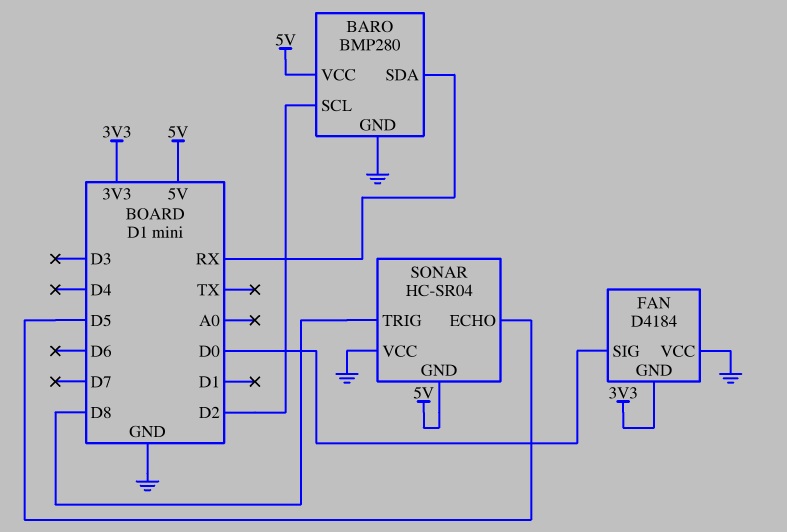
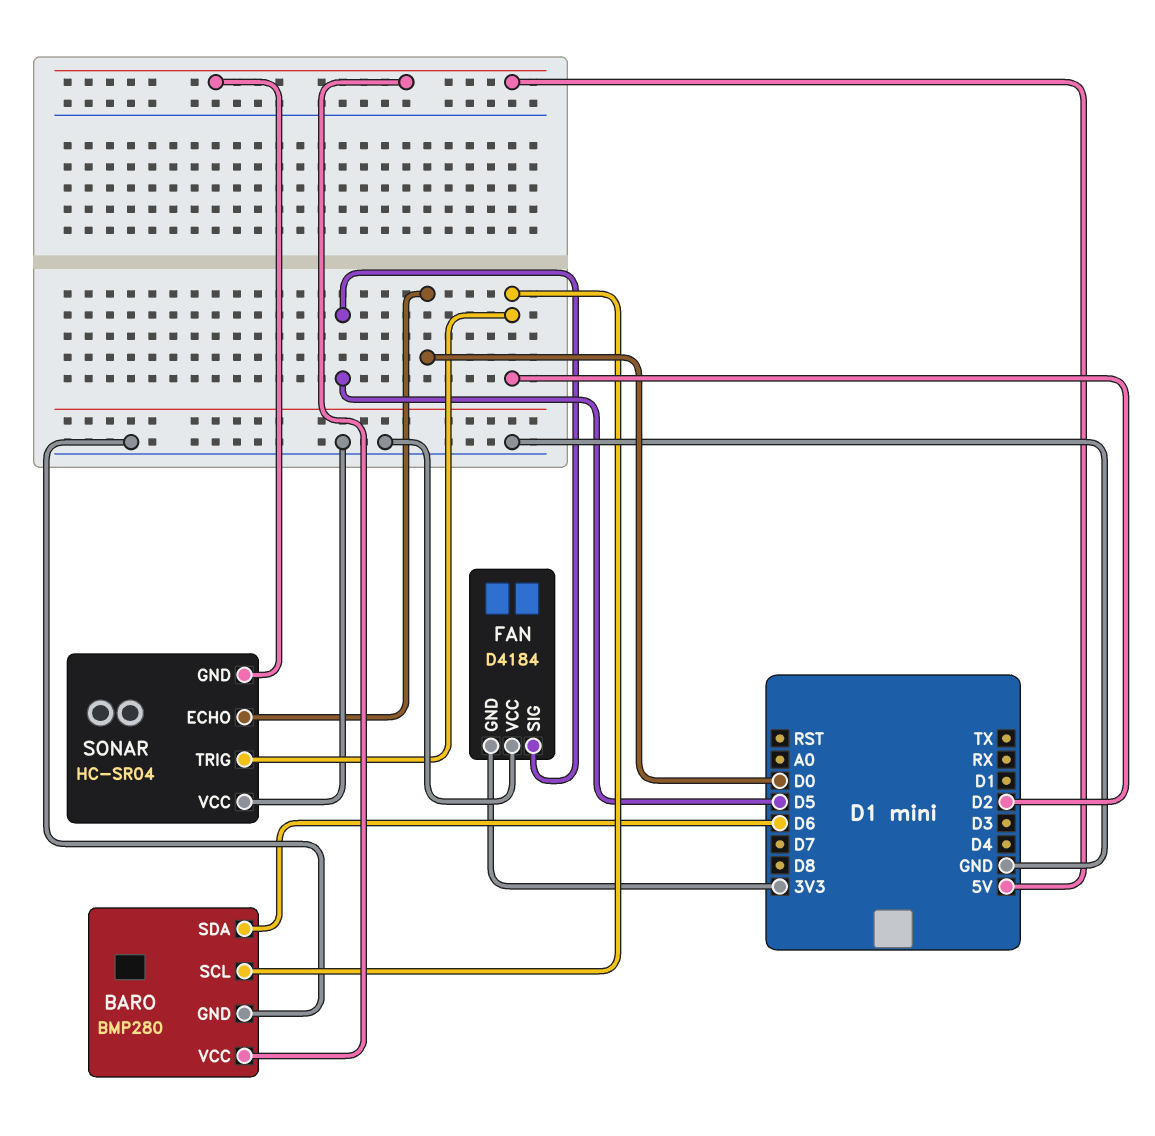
BARO pin SDA: RX -> D6
FAN pin SIG: D0 -> D5
SONAR pin ECHO: D5 -> D0
SONAR pin TRIG: D8 -> D2

